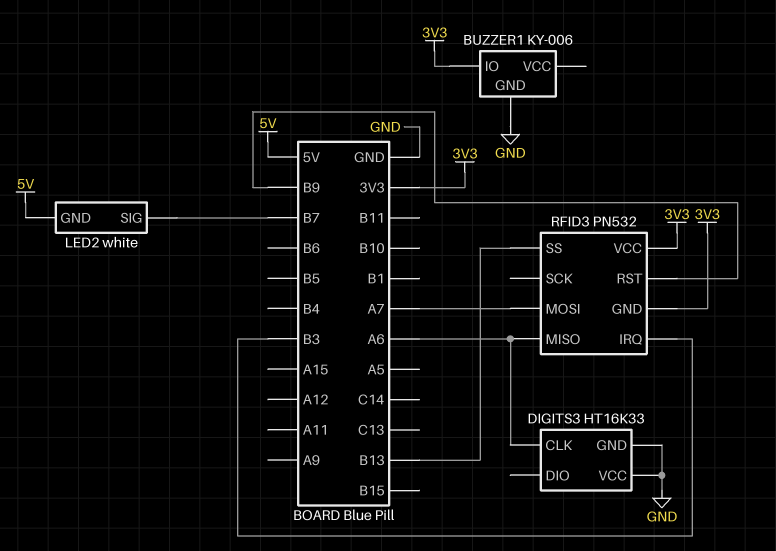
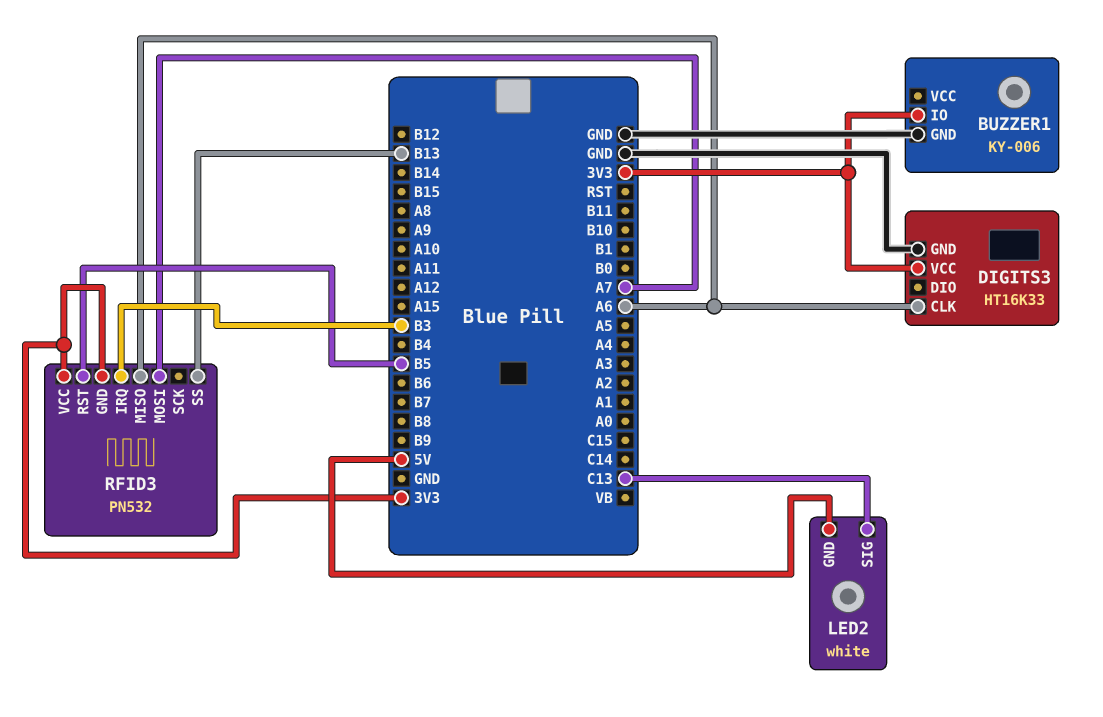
DIGITS3 pin VCC: GND -> 3V3
LED2 pin SIG: B7 -> C13
RFID3 pin RST: B9 -> B5

